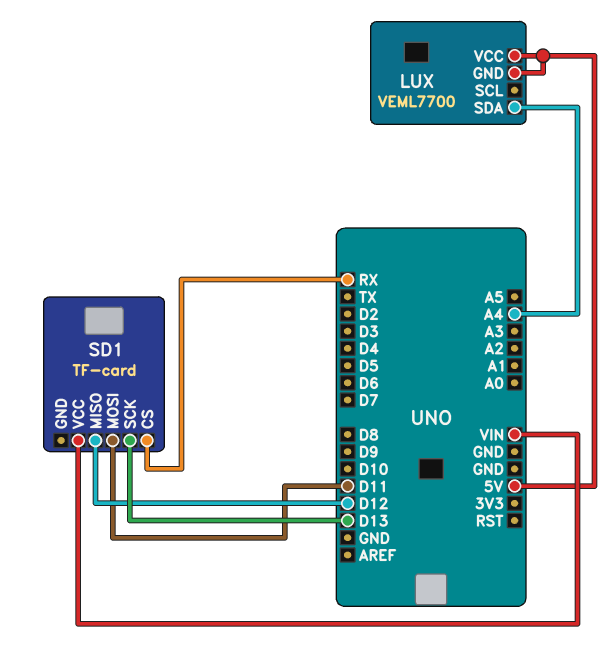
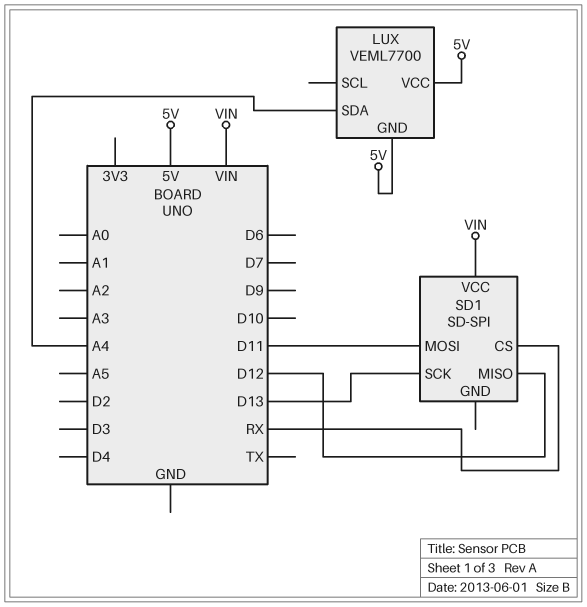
SD1: TF-card -> SD-SPI

